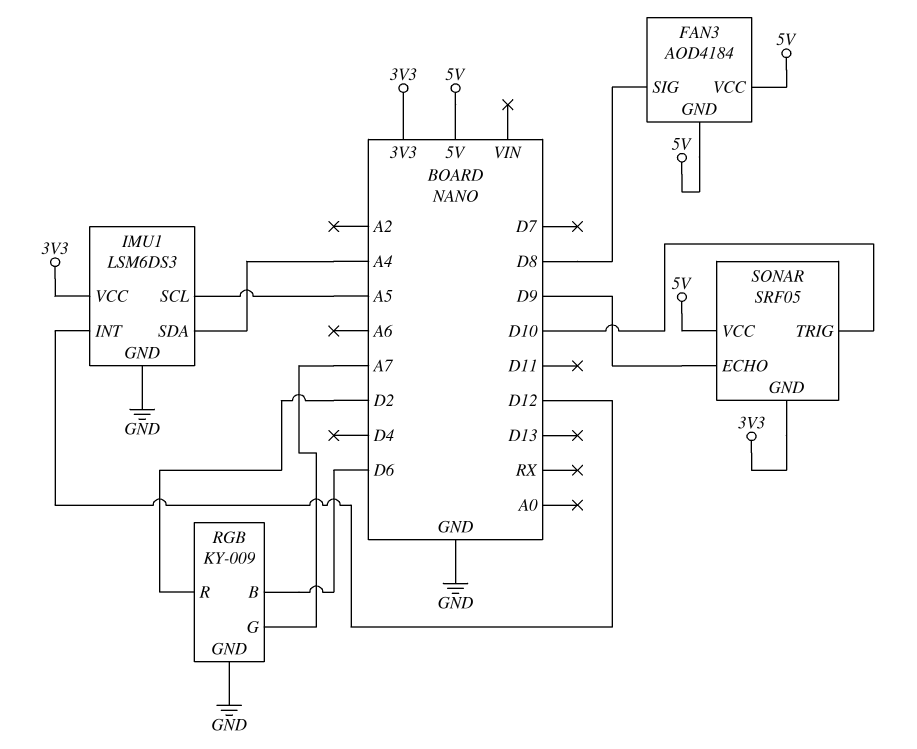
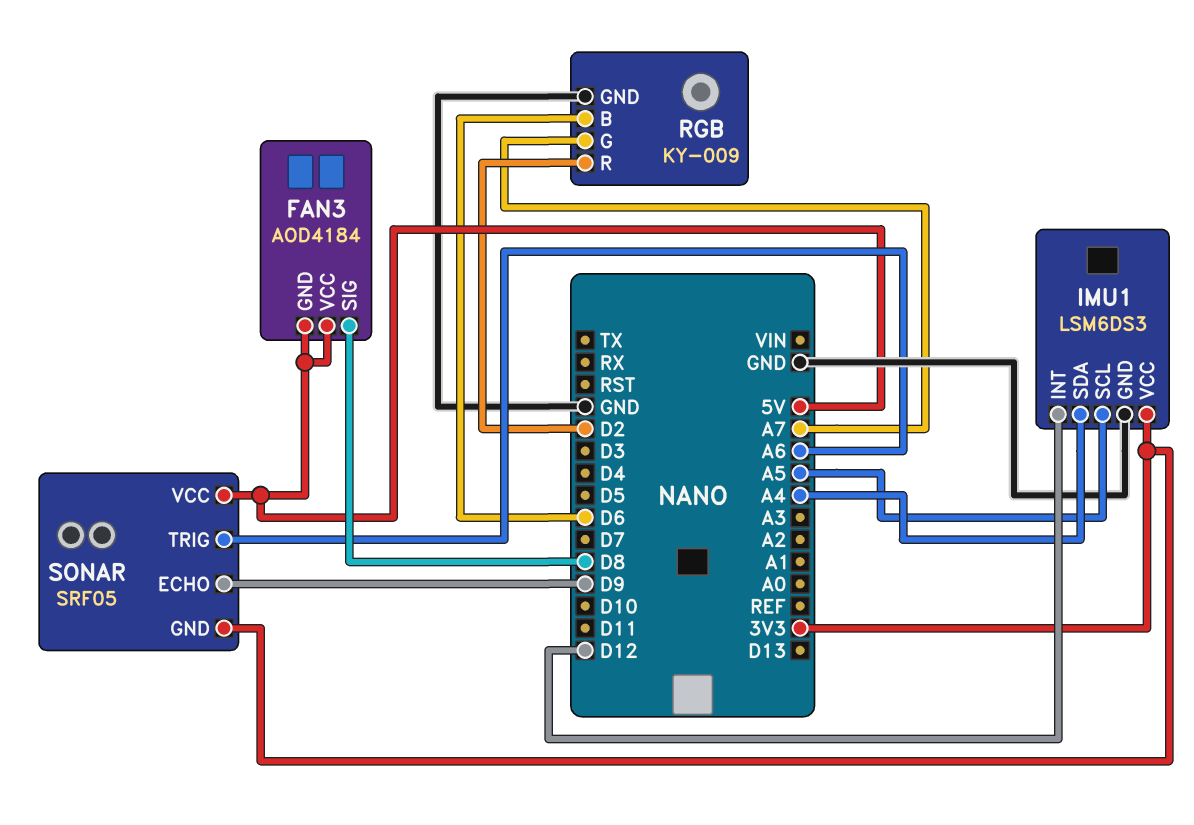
SONAR pin TRIG: D10 -> A6

